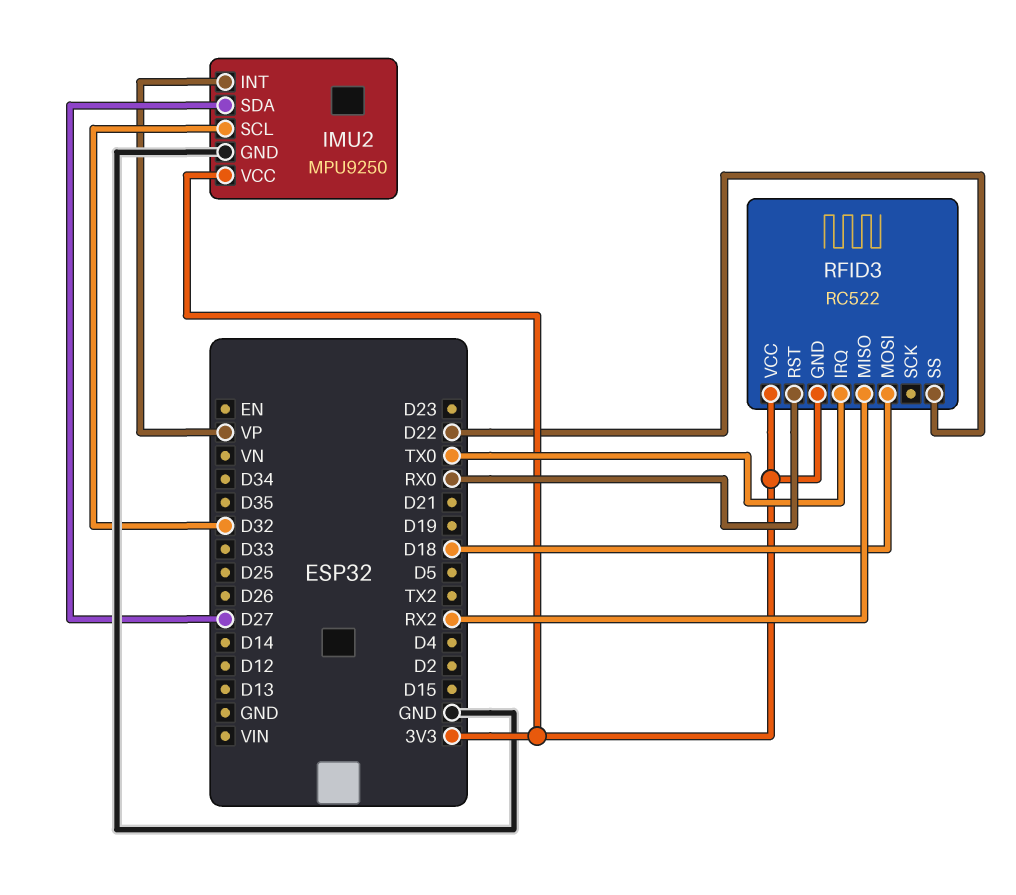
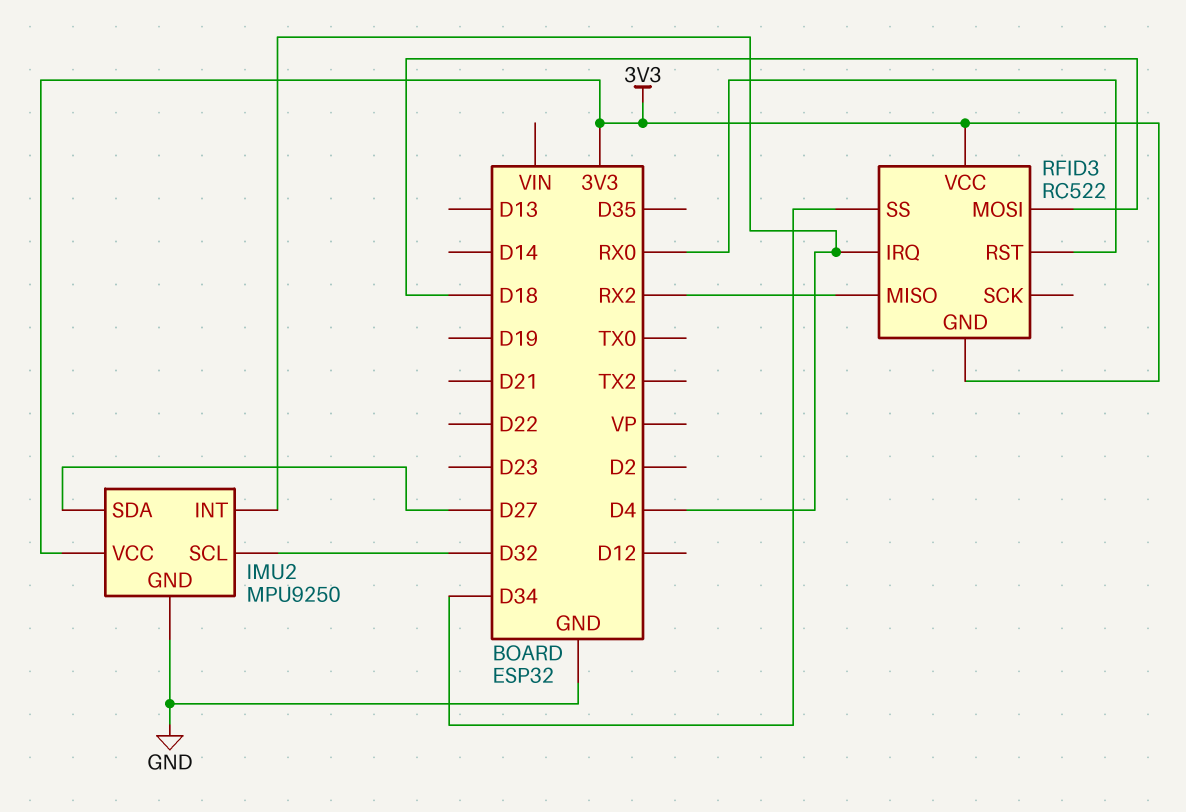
IMU2 pin INT: VP -> D4
RFID3 pin IRQ: TX0 -> D4
RFID3 pin SS: D22 -> D34

